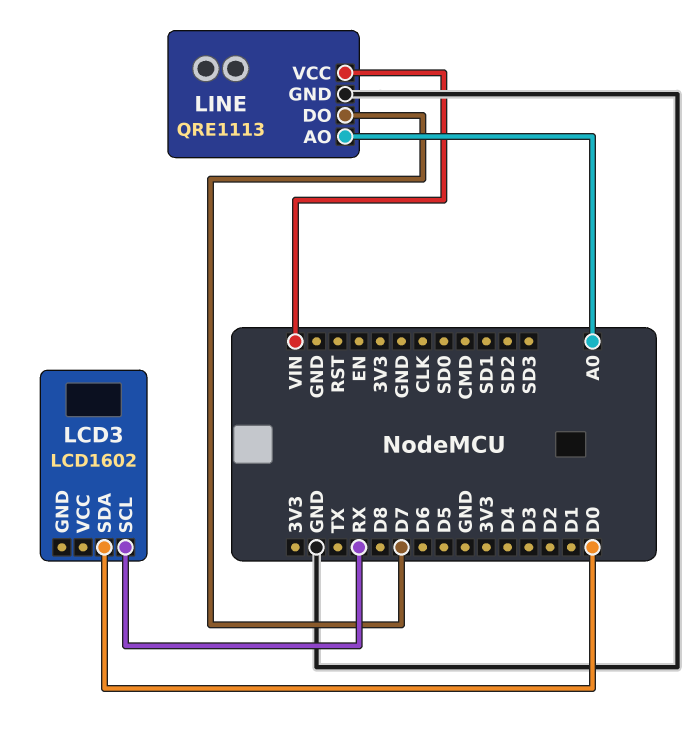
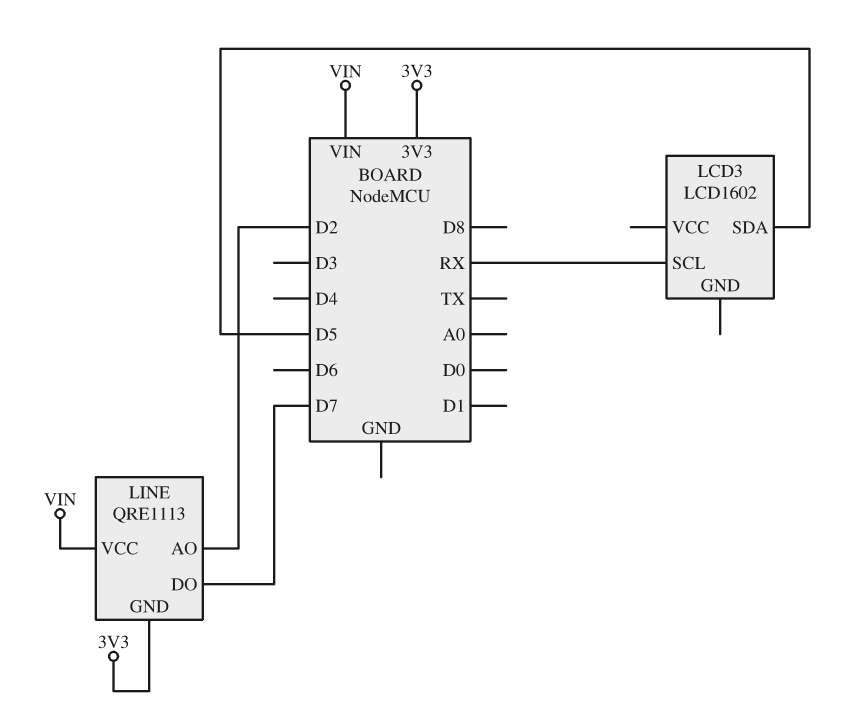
LCD3 pin SDA: D0 -> D5
LINE pin AO: A0 -> D2
LINE pin GND: GND -> 3V3

